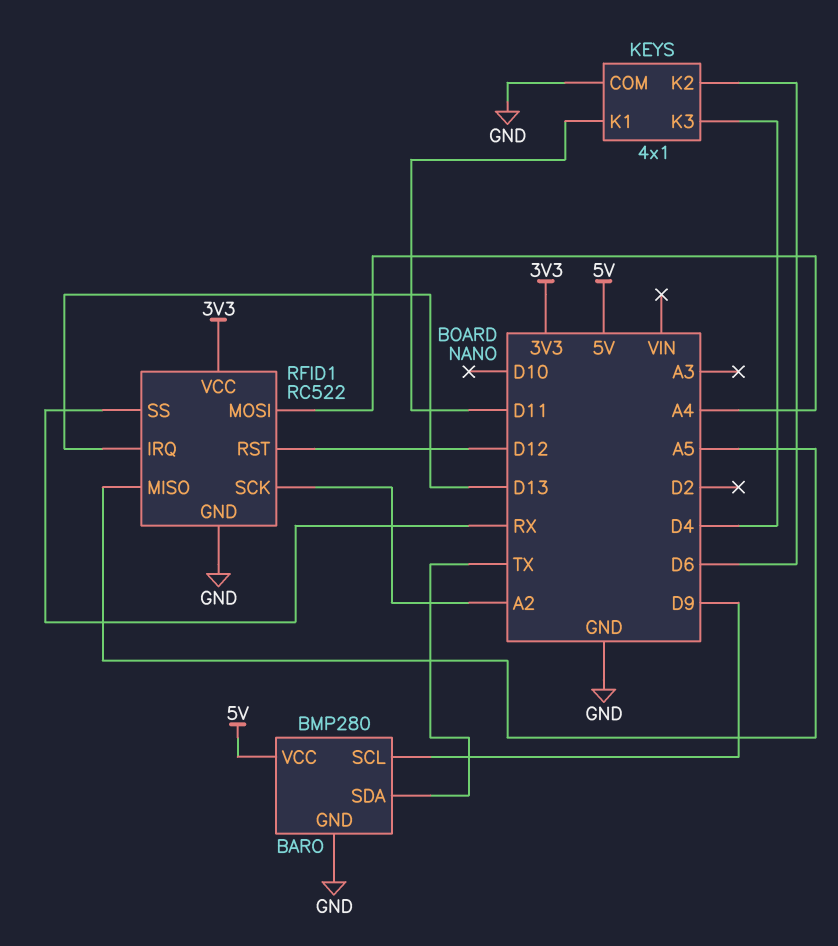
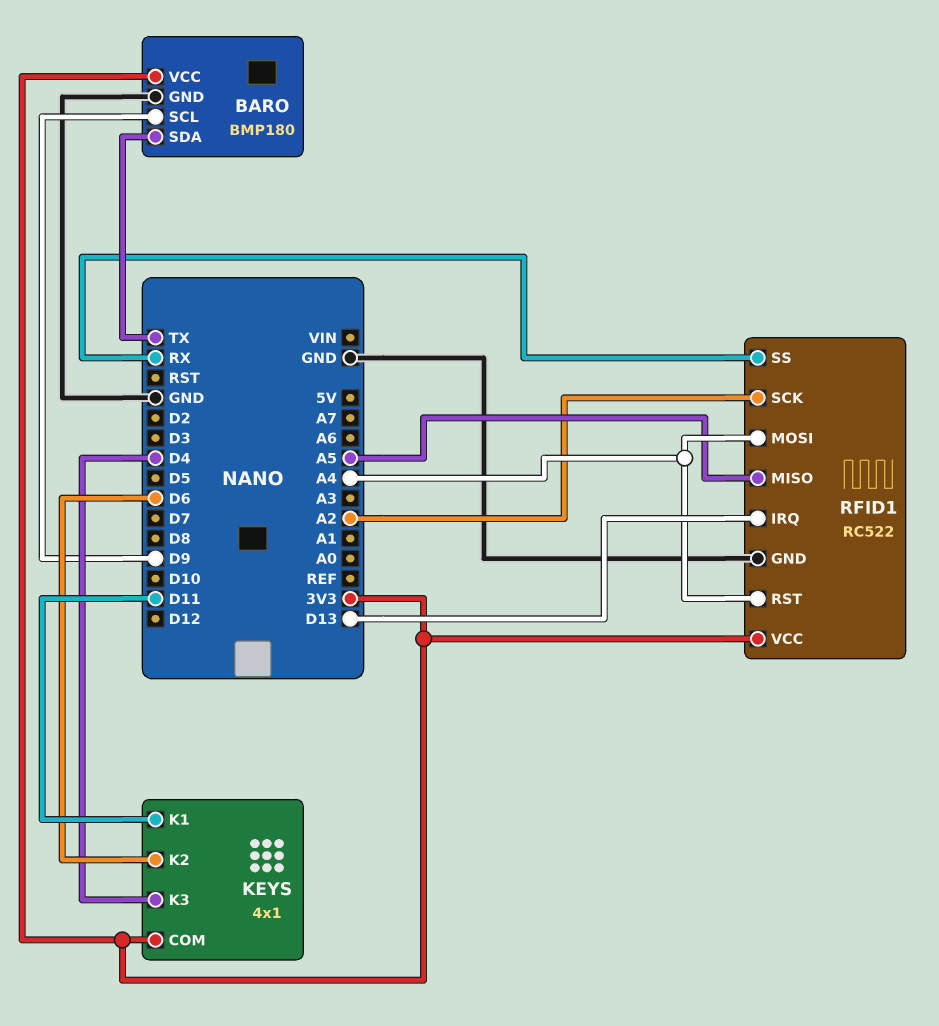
BARO: BMP280 -> BMP180
BARO pin VCC: 5V -> 3V3
KEYS pin COM: GND -> 3V3
RFID1 pin RST: D12 -> A4

